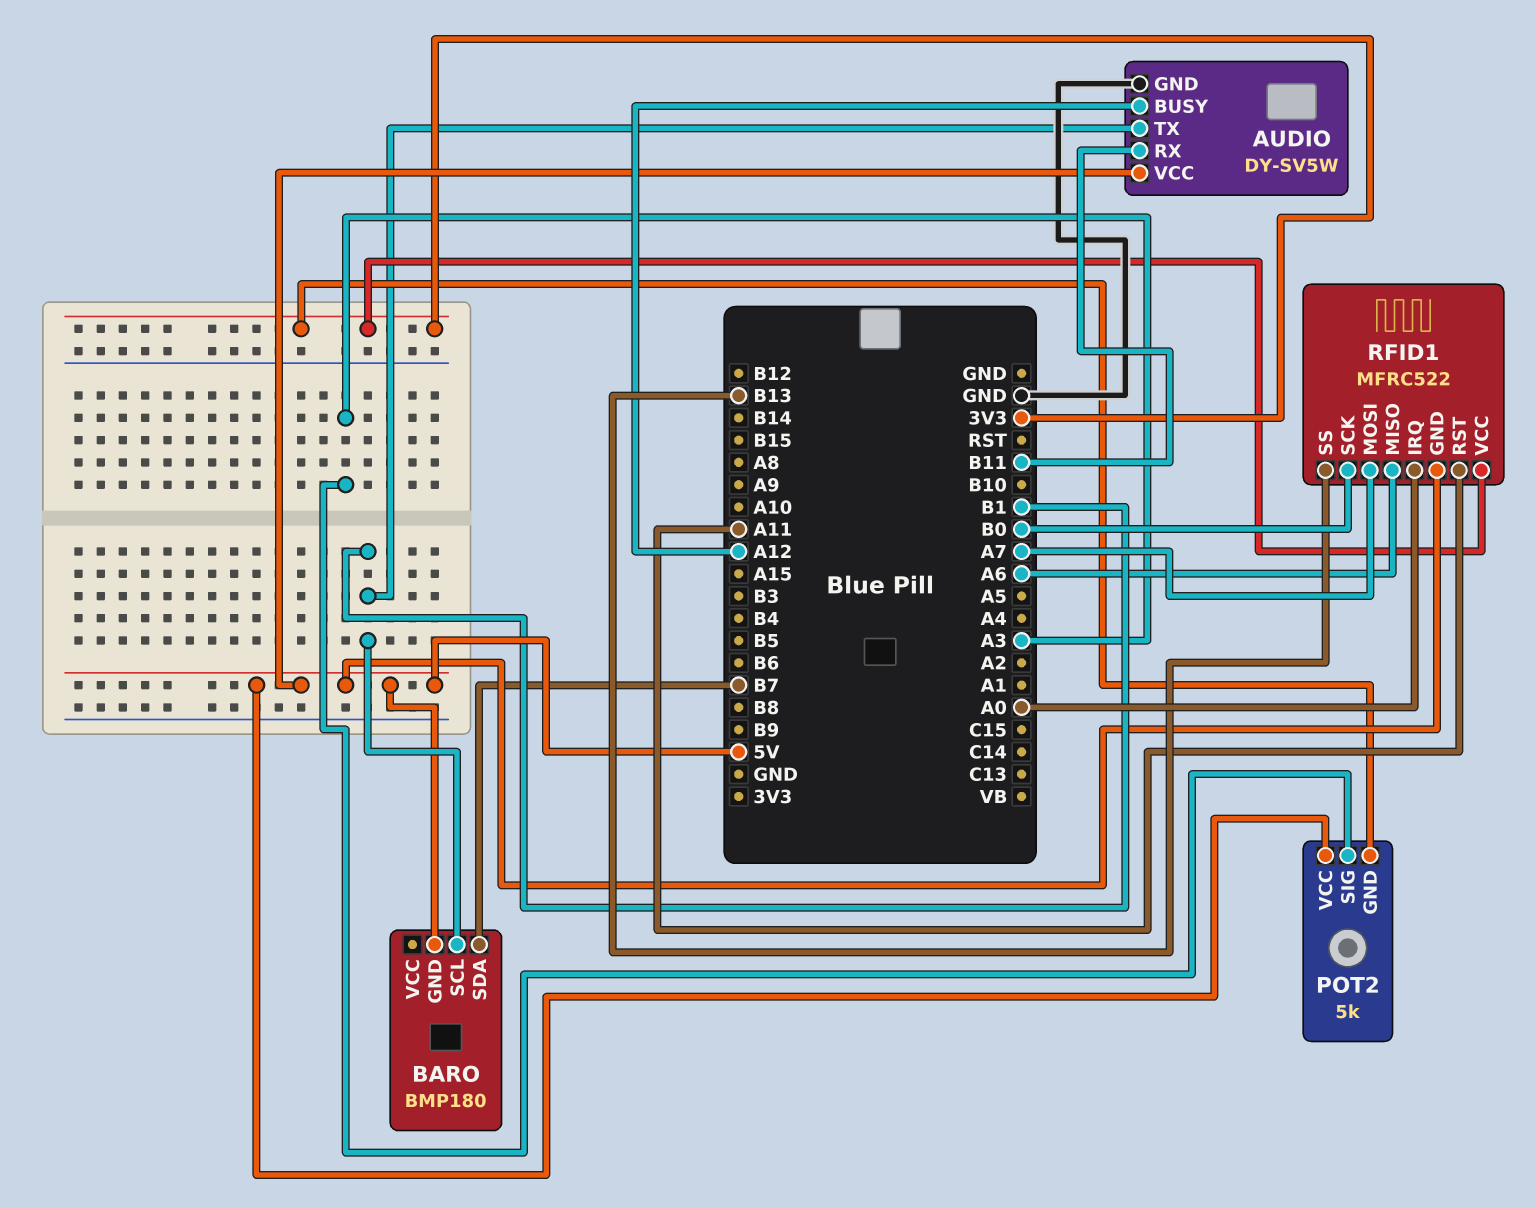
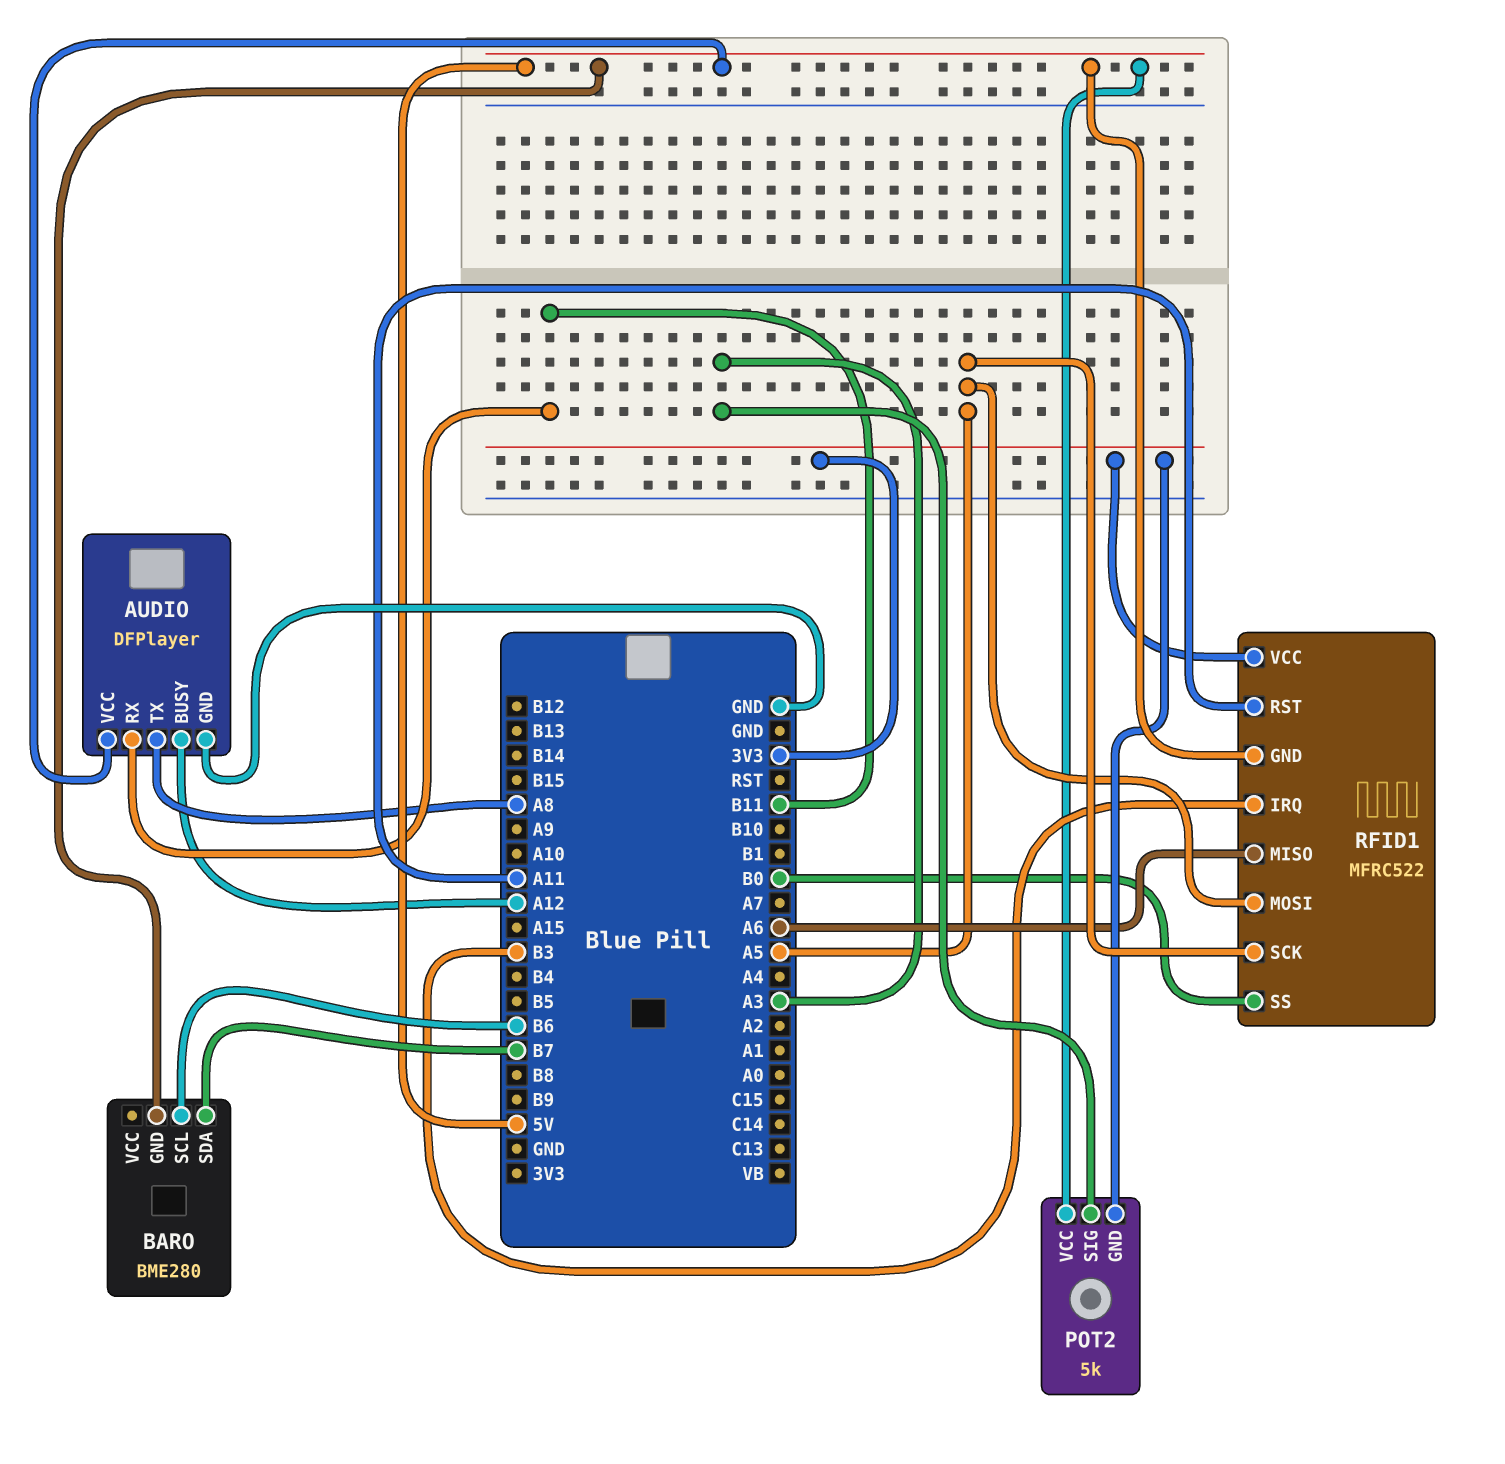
AUDIO: DY-SV5W -> DFPlayer
AUDIO pin TX: B1 -> A8
BARO: BMP180 -> BME280
BARO pin SCL: B1 -> B6
RFID1 pin IRQ: A0 -> B3
RFID1 pin MOSI: A7 -> A5
RFID1 pin SCK: B0 -> A5
RFID1 pin SS: B13 -> B0

